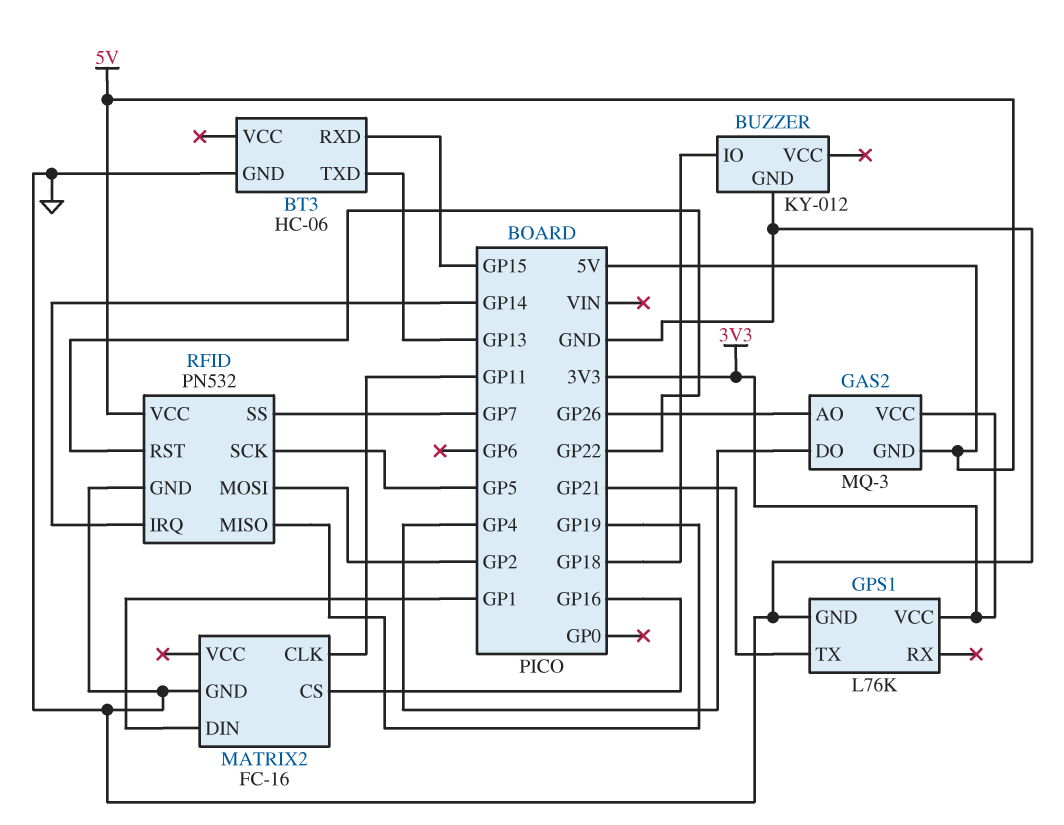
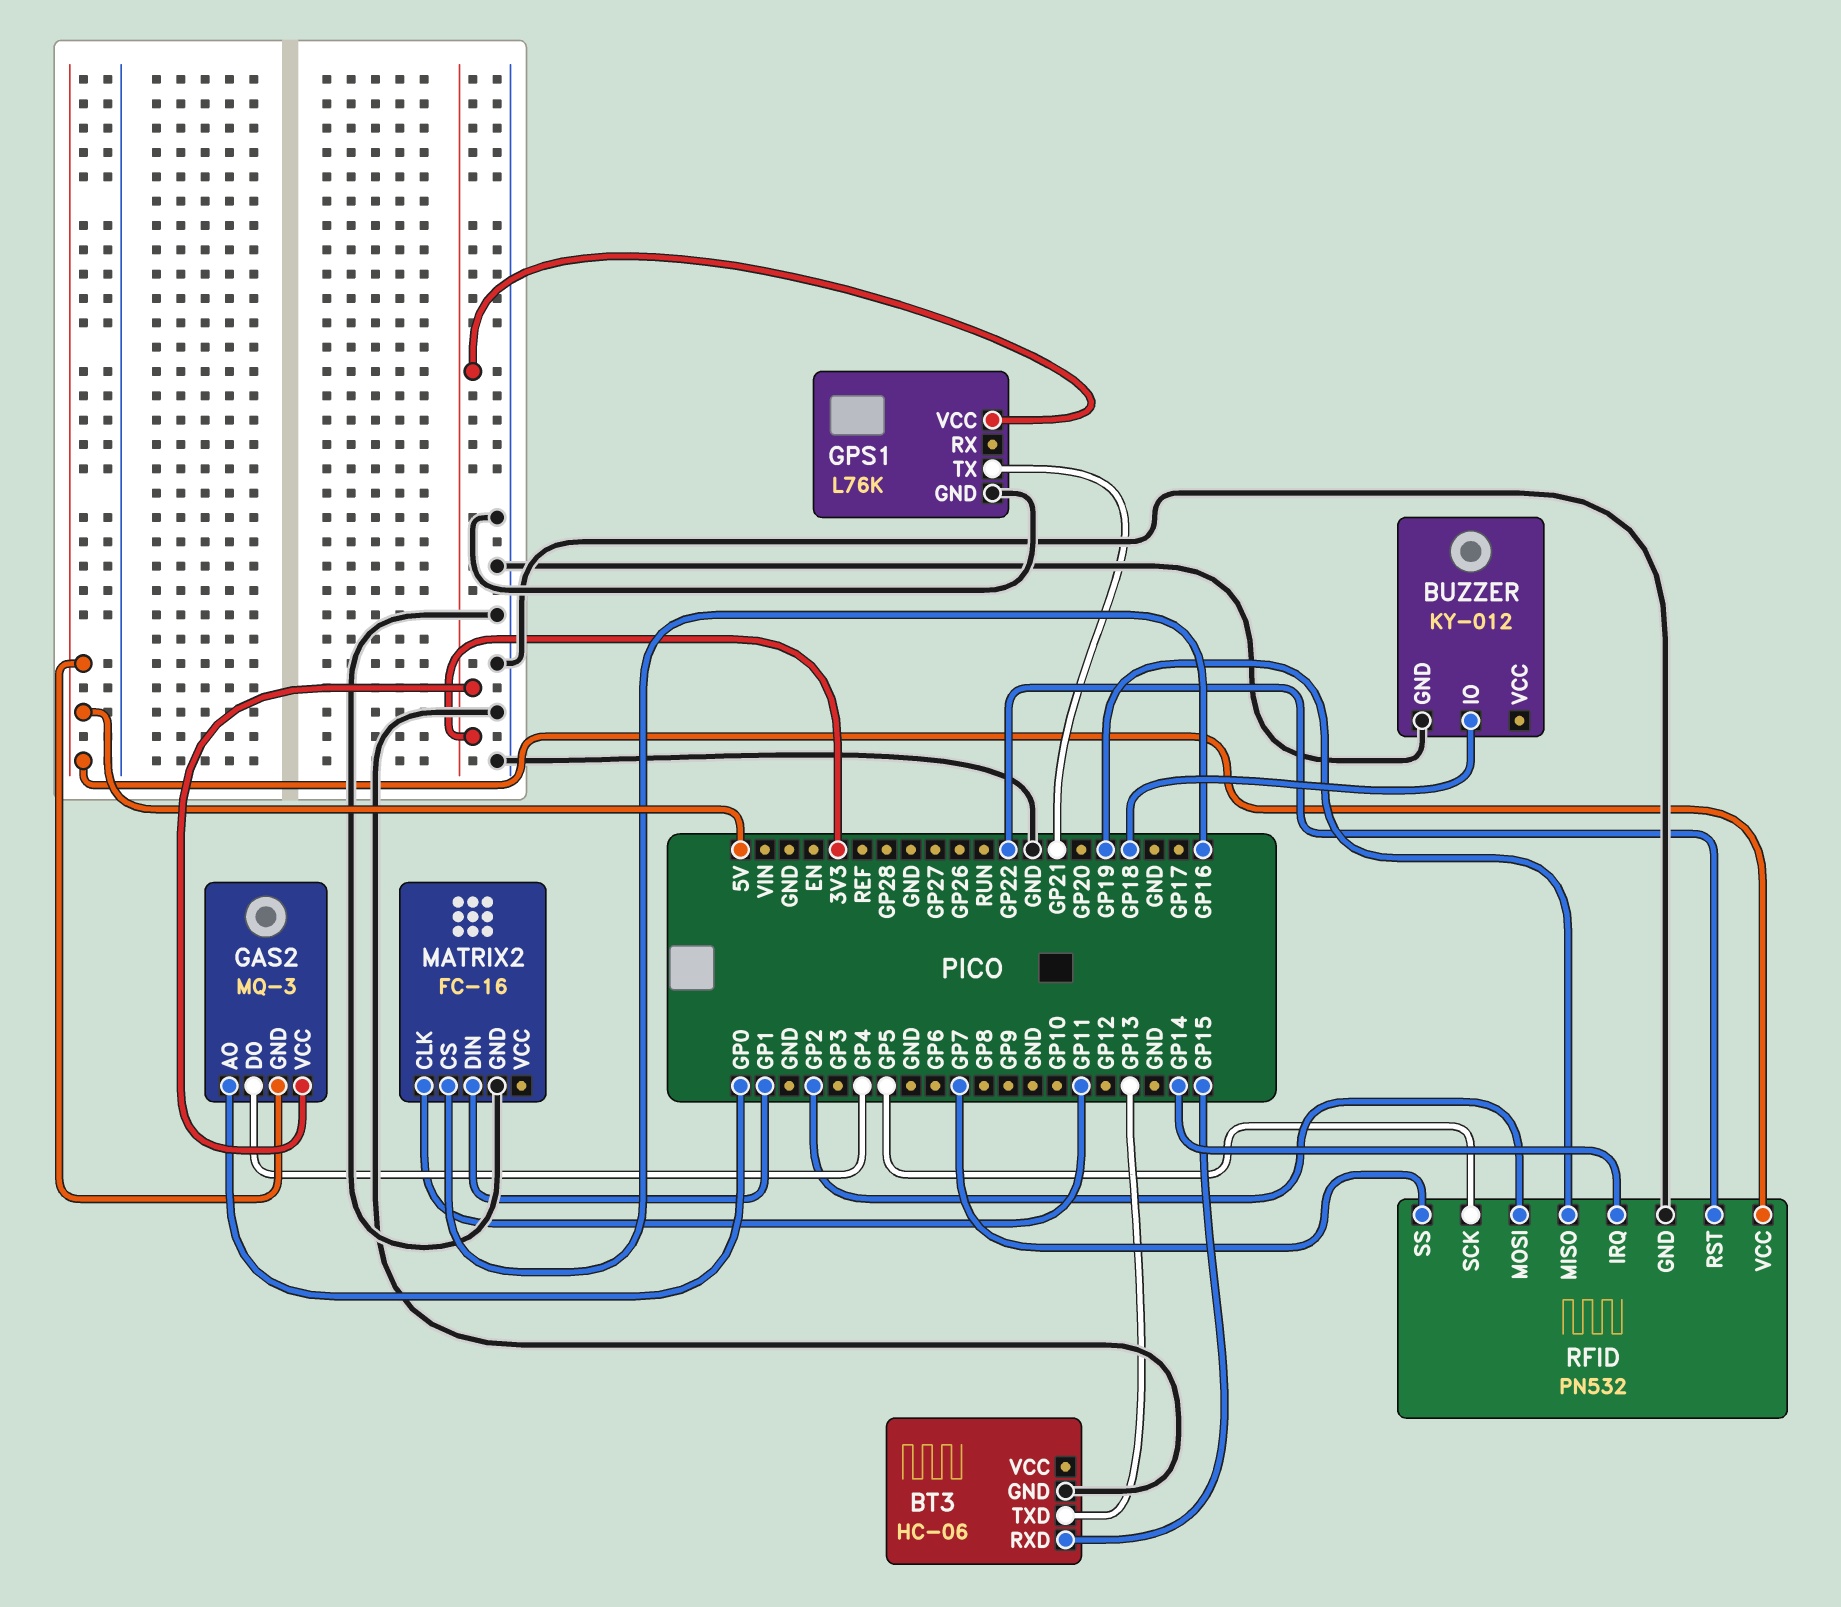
GAS2 pin AO: GP26 -> GP0

